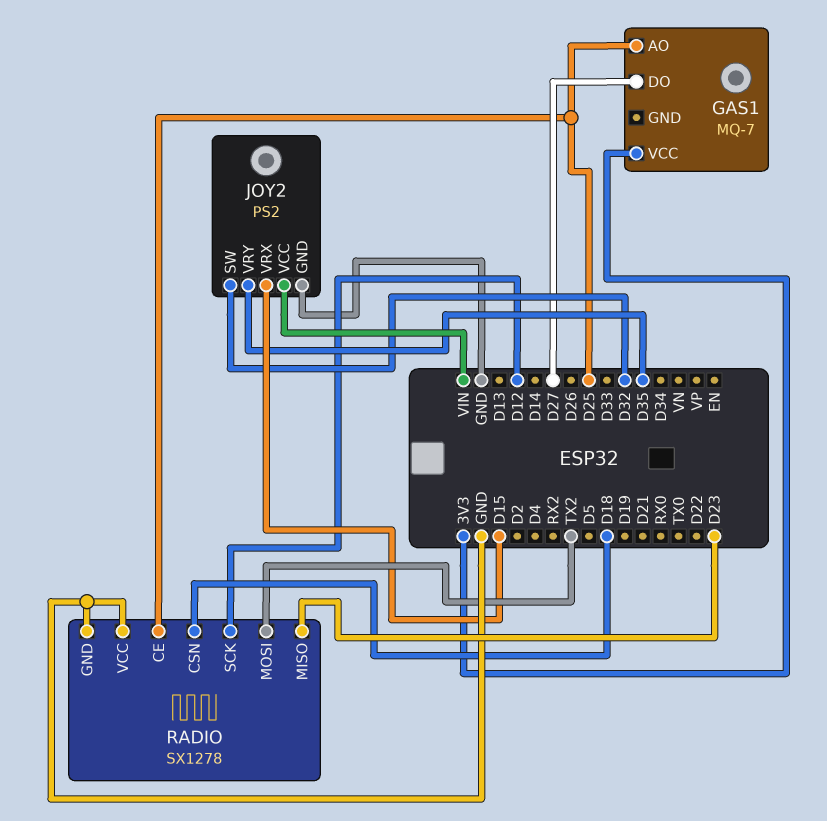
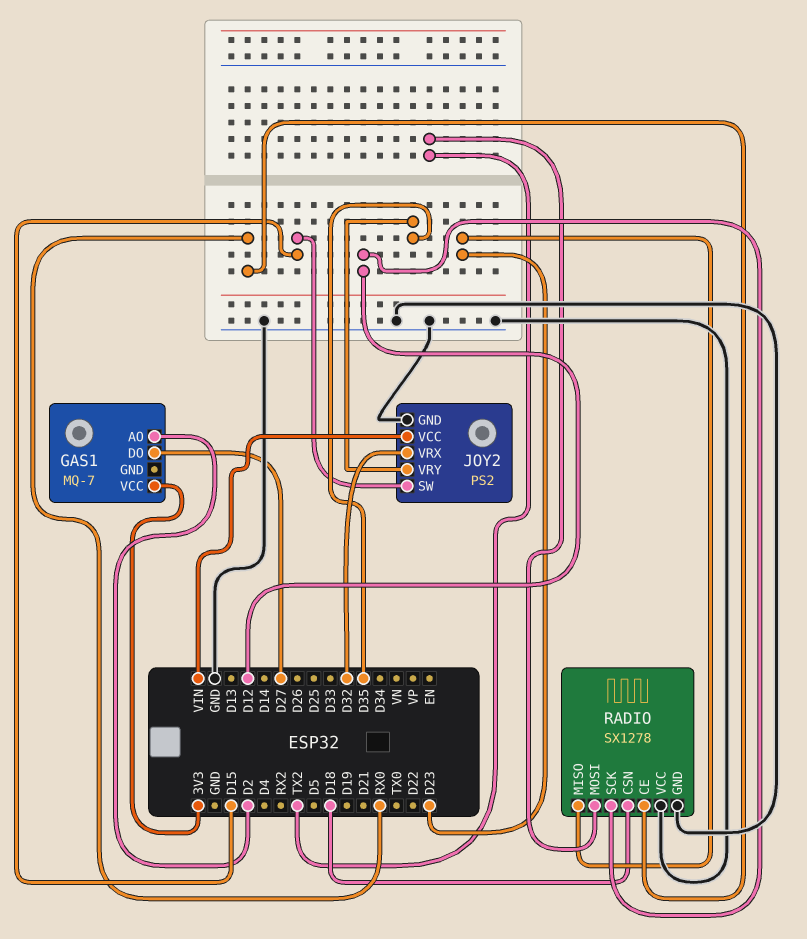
GAS1 pin AO: D25 -> D2
JOY2 pin SW: D32 -> D15
JOY2 pin VRX: D15 -> D32
RADIO pin CE: D25 -> RX0

